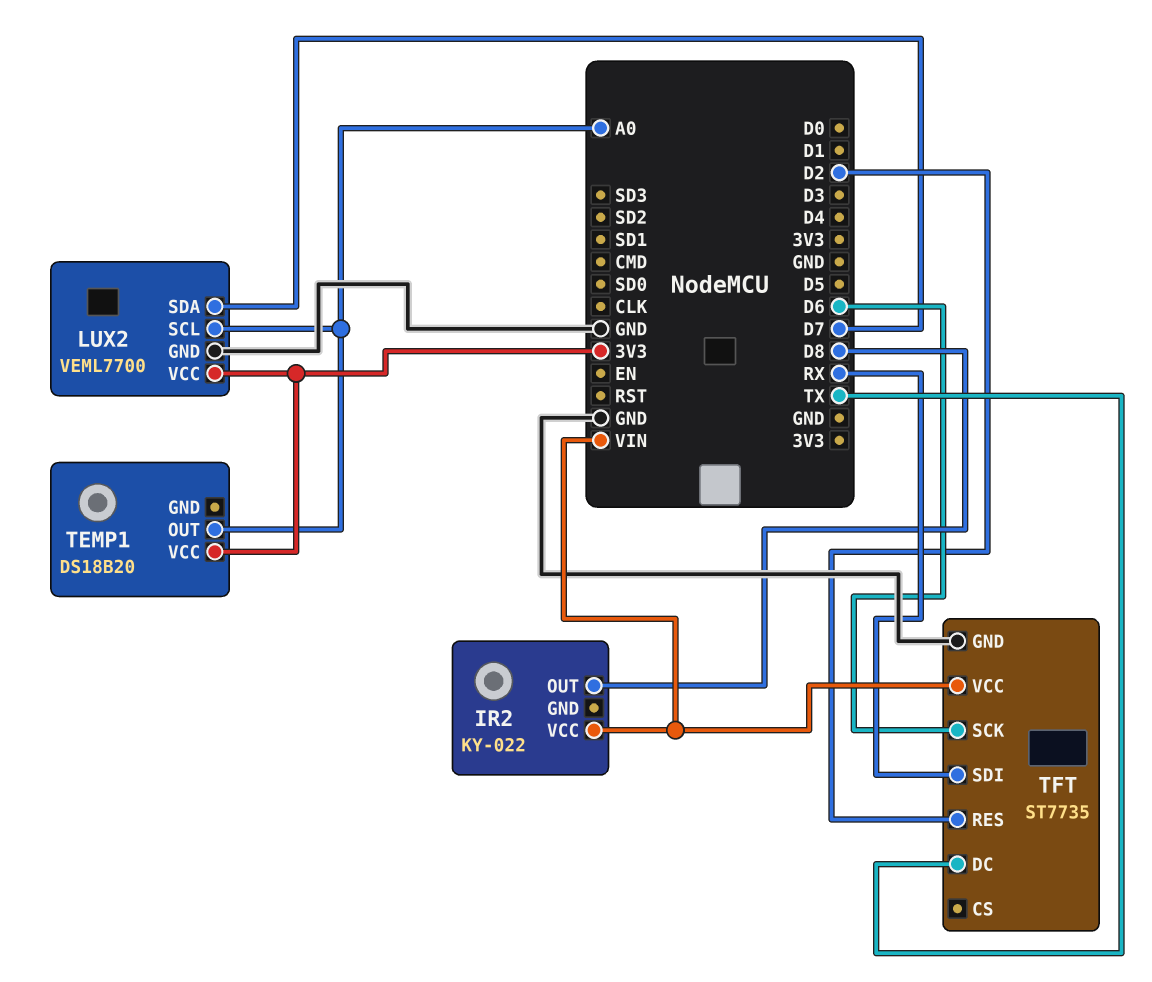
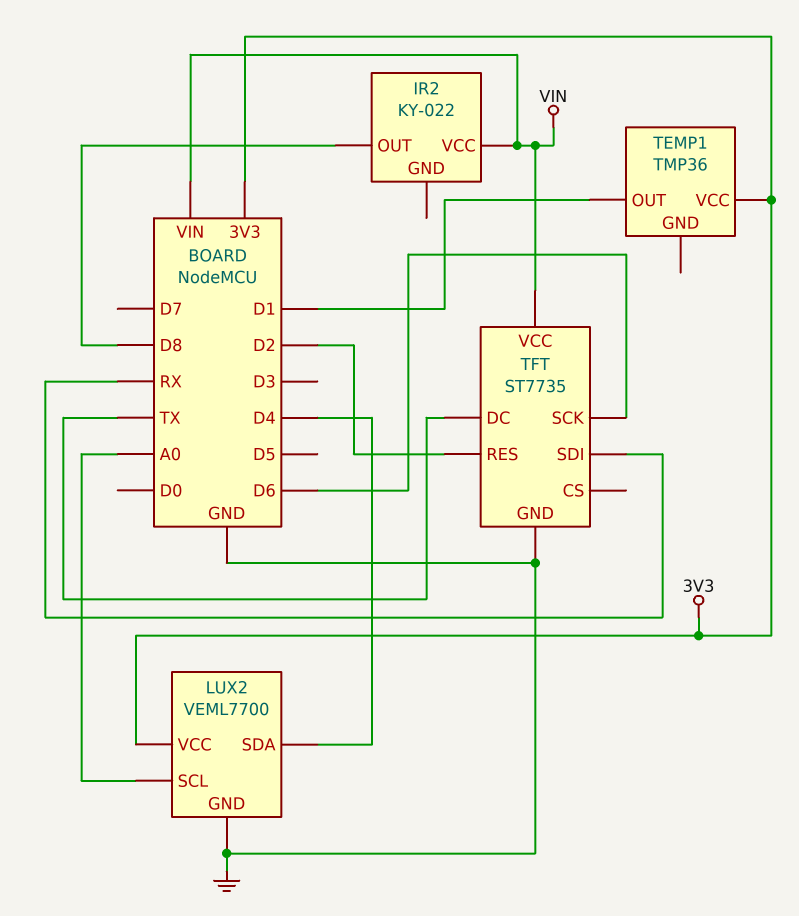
LUX2 pin SDA: D7 -> D4
TEMP1: DS18B20 -> TMP36
TEMP1 pin OUT: A0 -> D1

